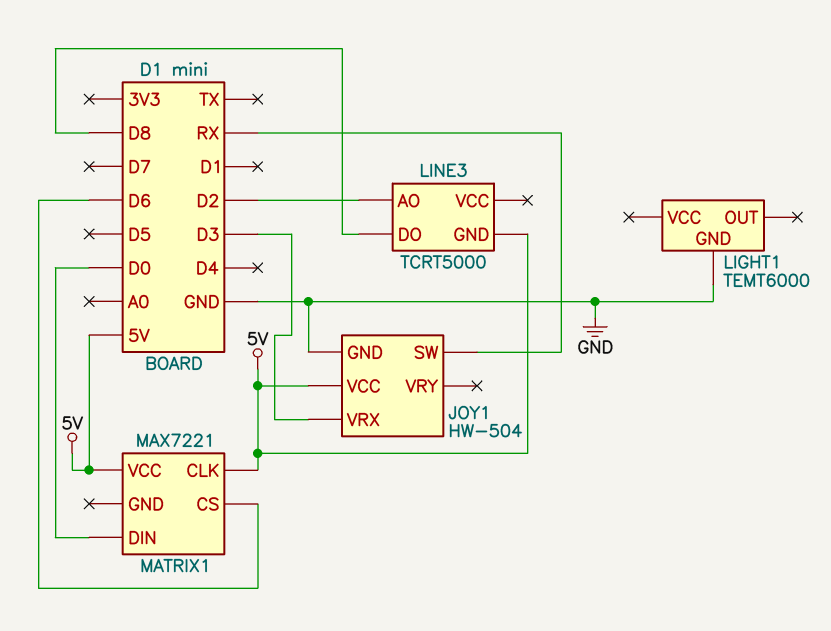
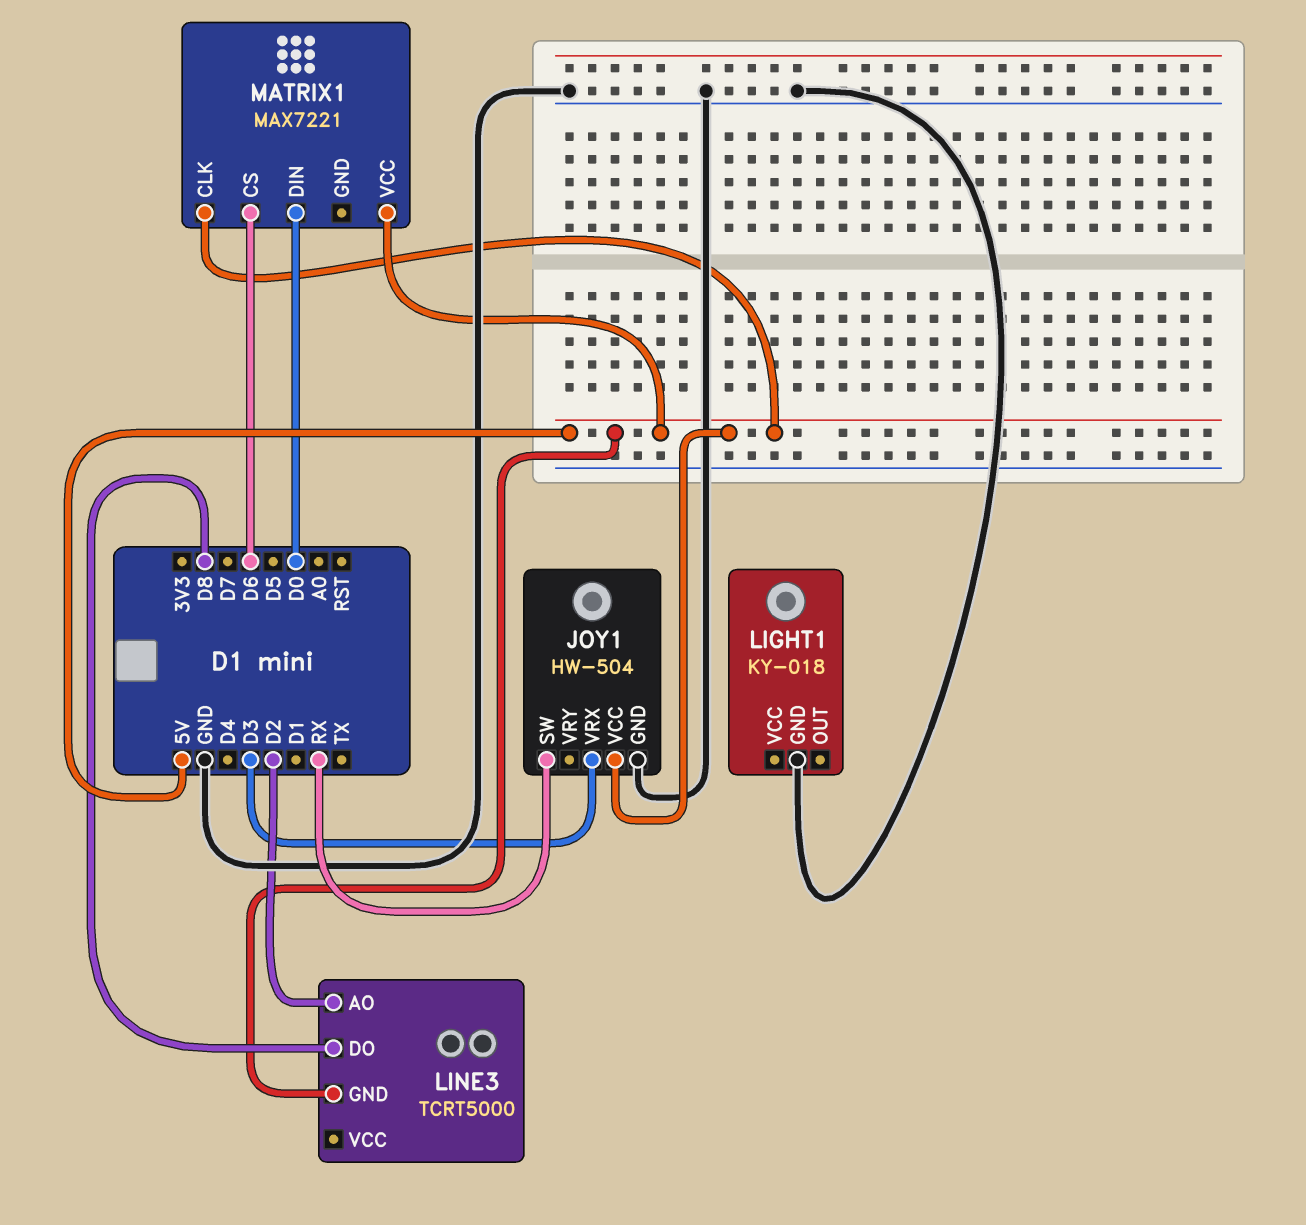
LIGHT1: TEMT6000 -> KY-018

